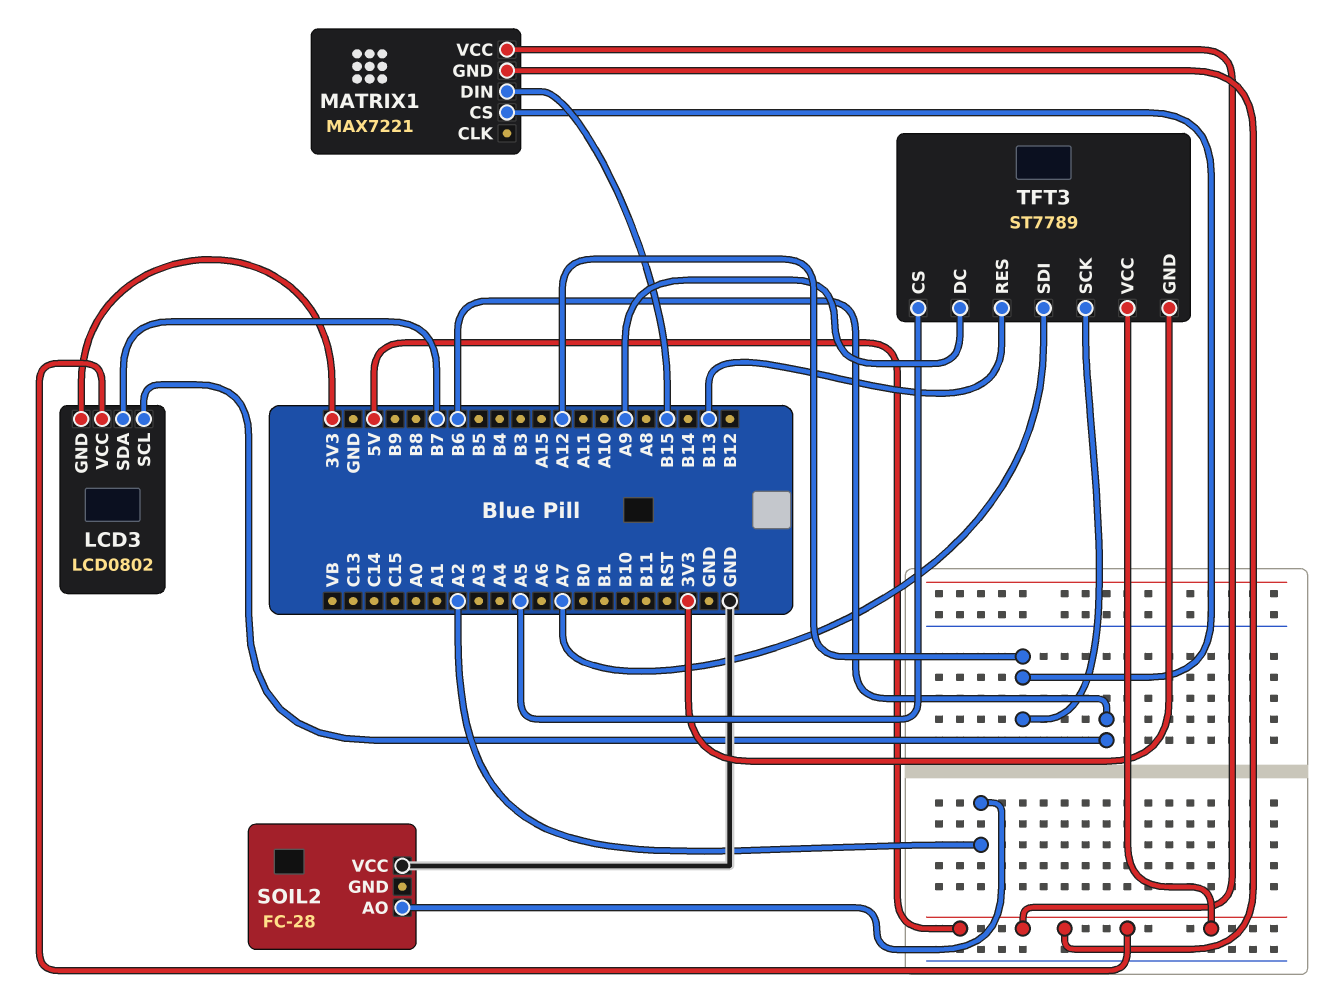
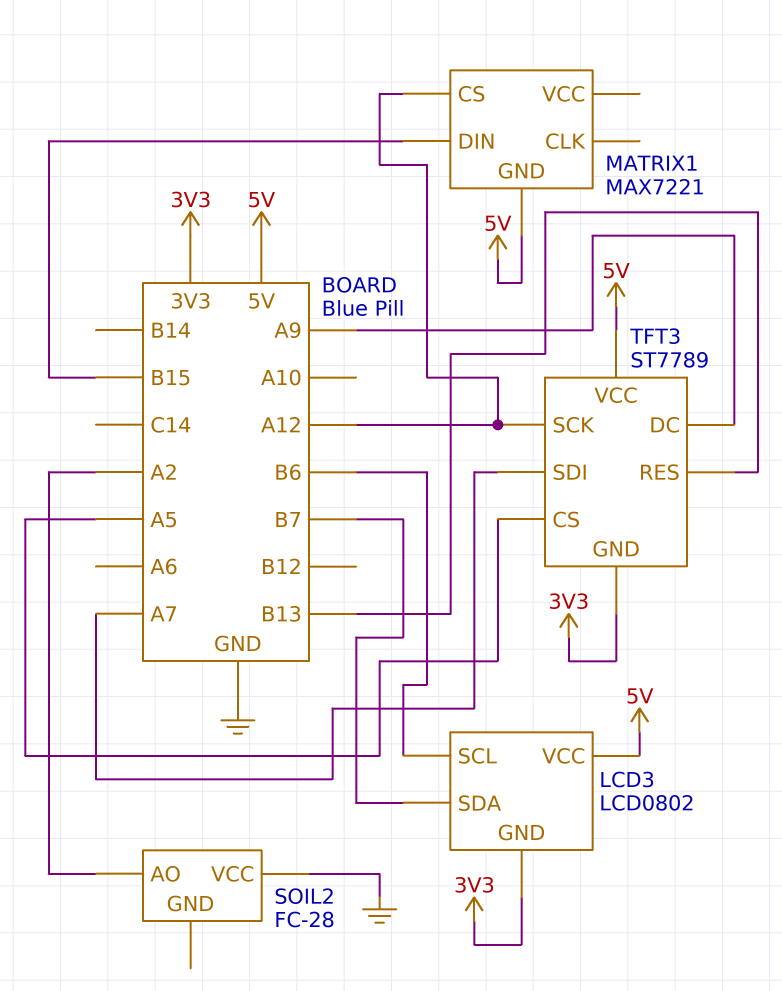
MATRIX1 pin VCC: 5V -> none

